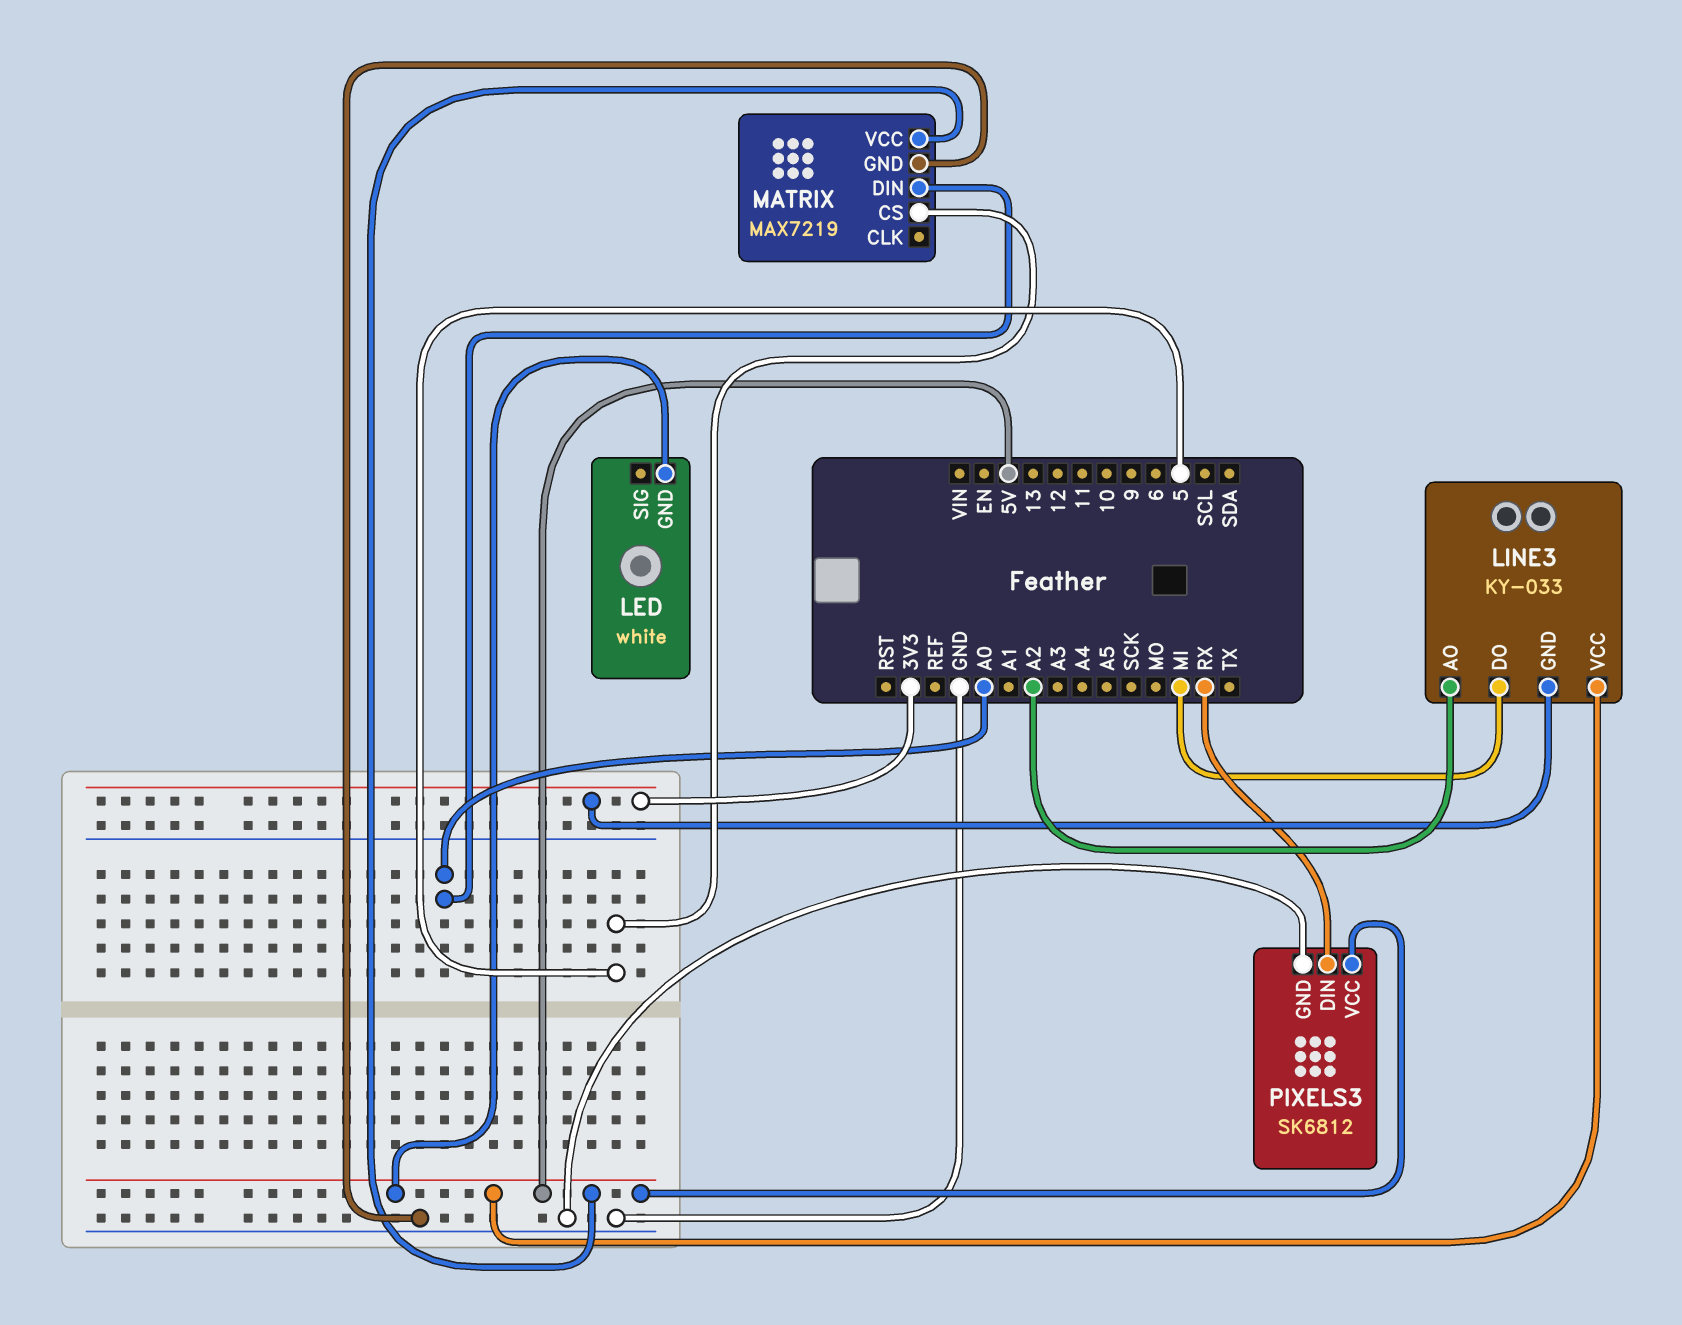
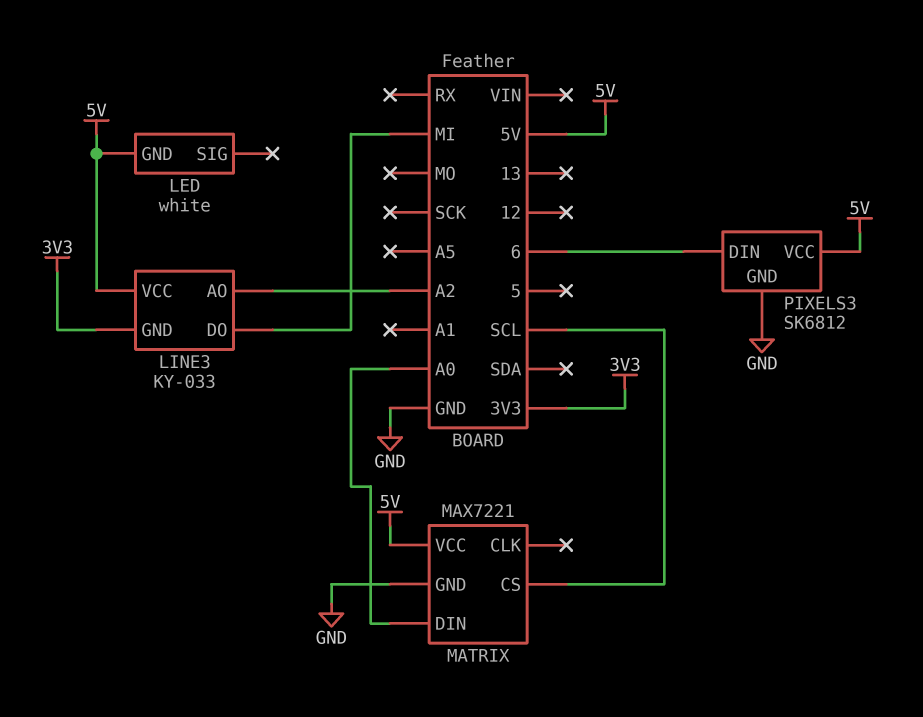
MATRIX: MAX7219 -> MAX7221
MATRIX pin CS: 5 -> SCL
PIXELS3 pin DIN: RX -> 6

